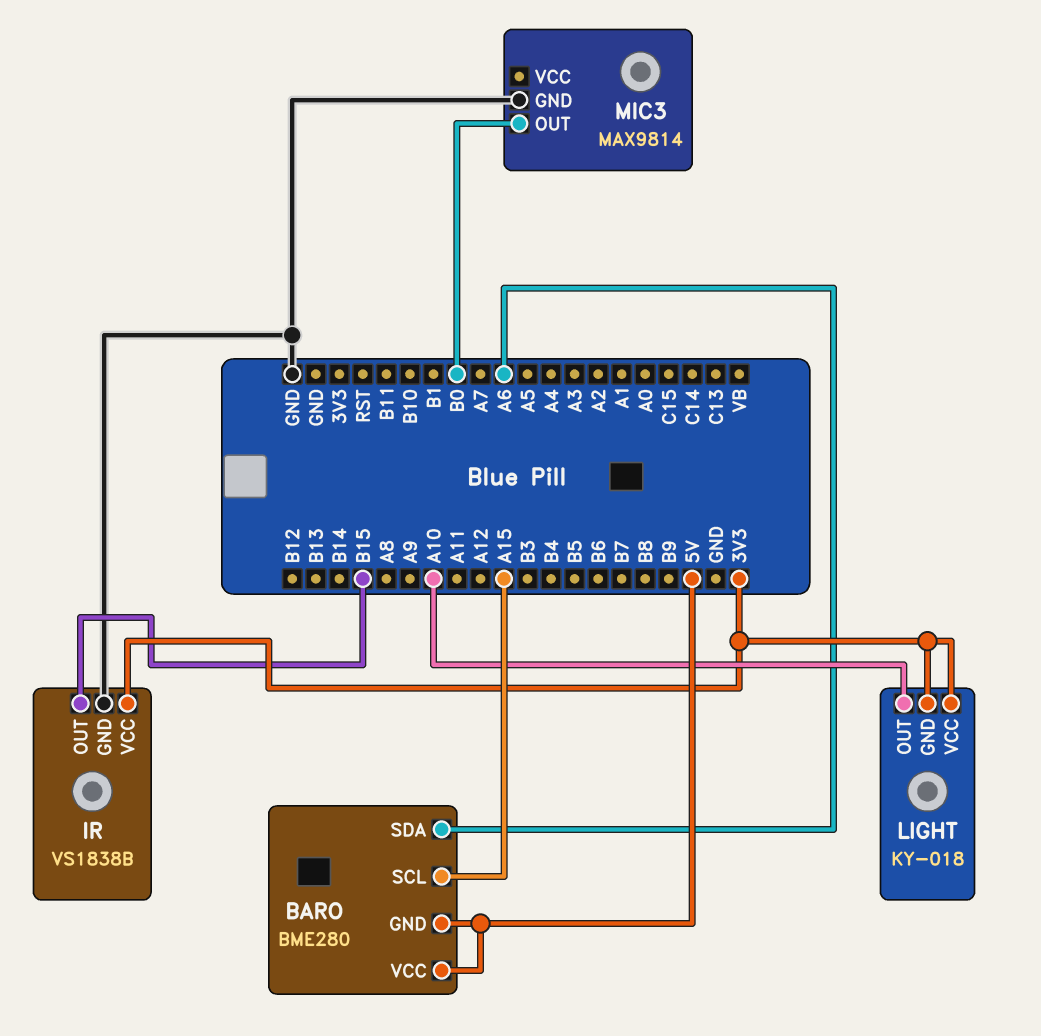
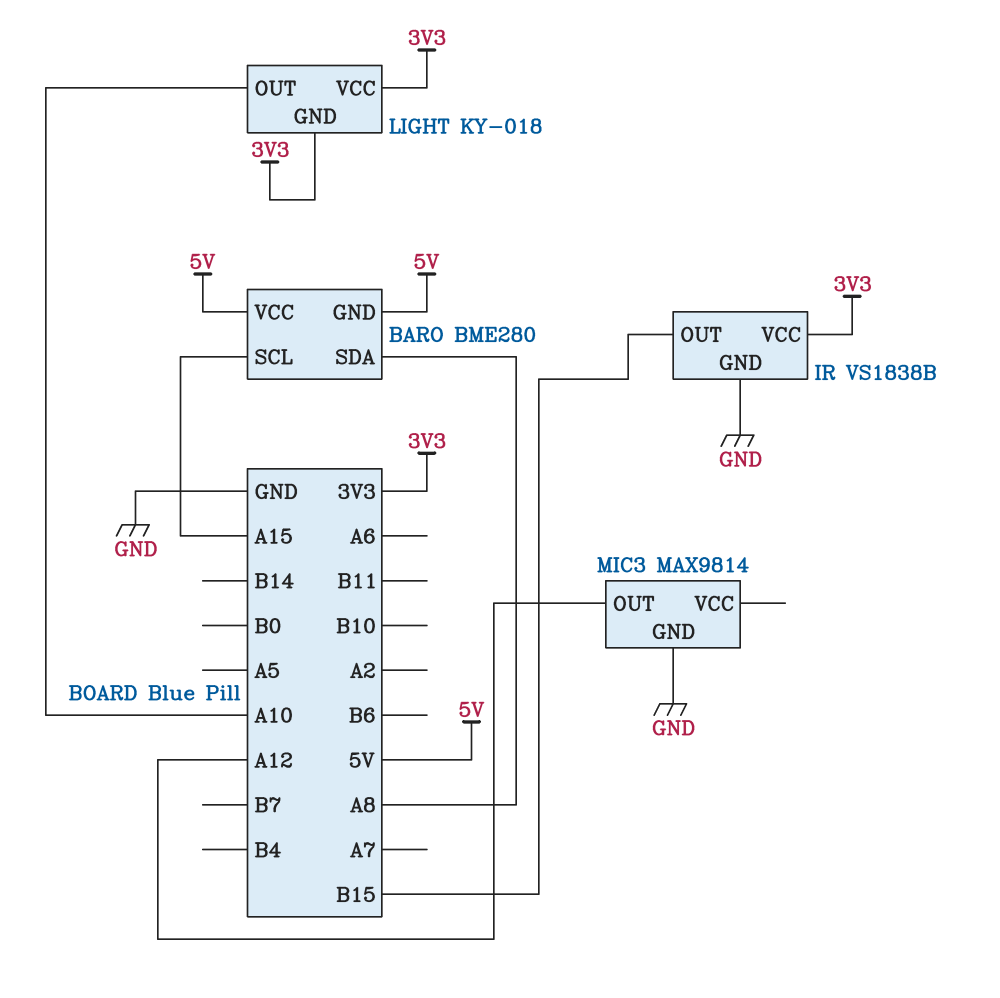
BARO pin SDA: A6 -> A8
MIC3 pin OUT: B0 -> A12

